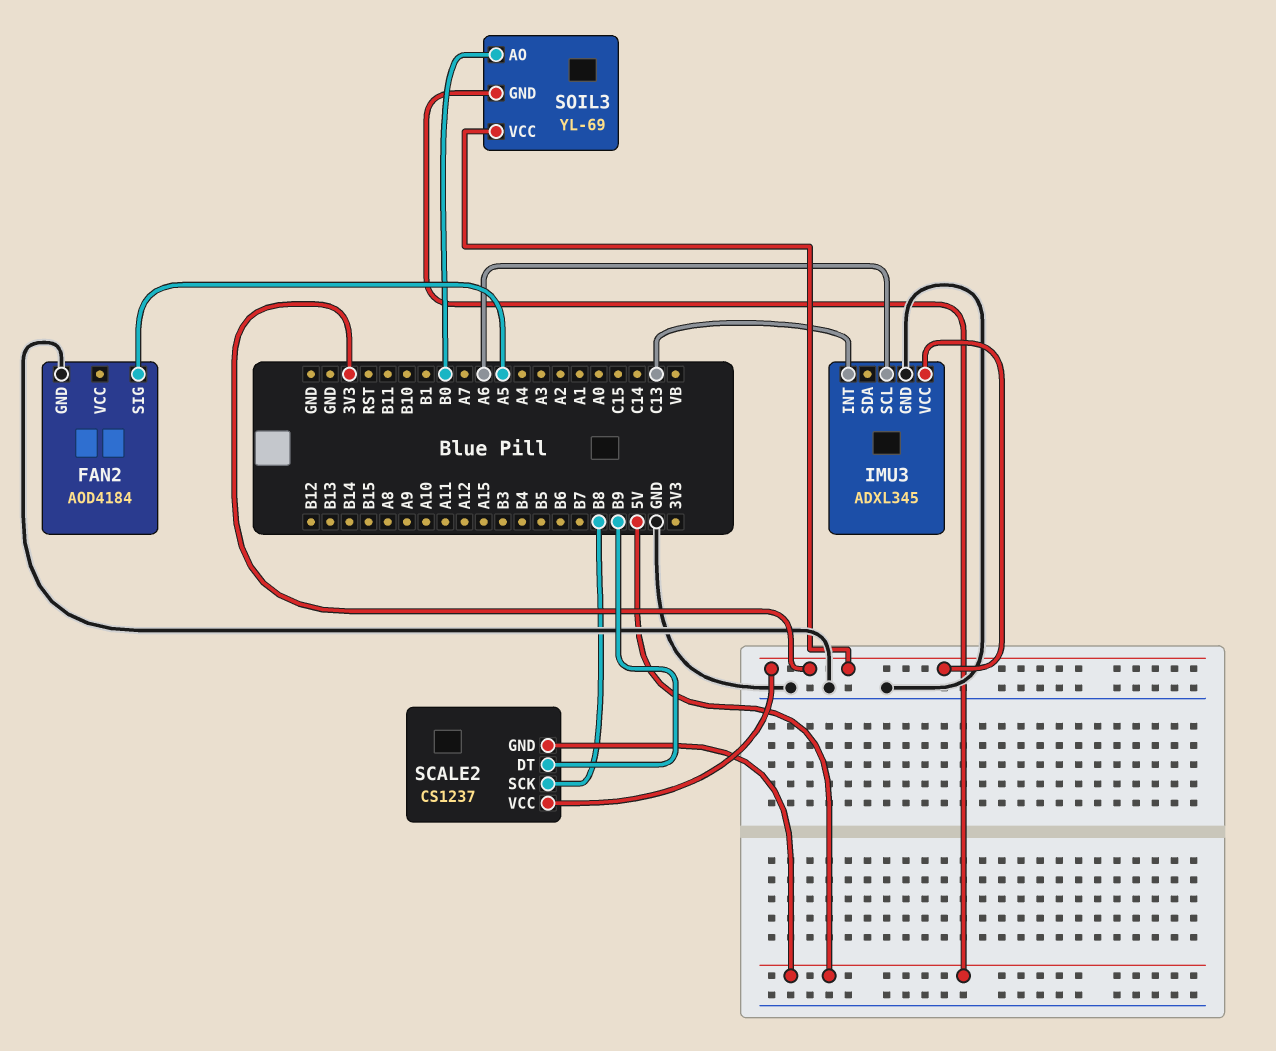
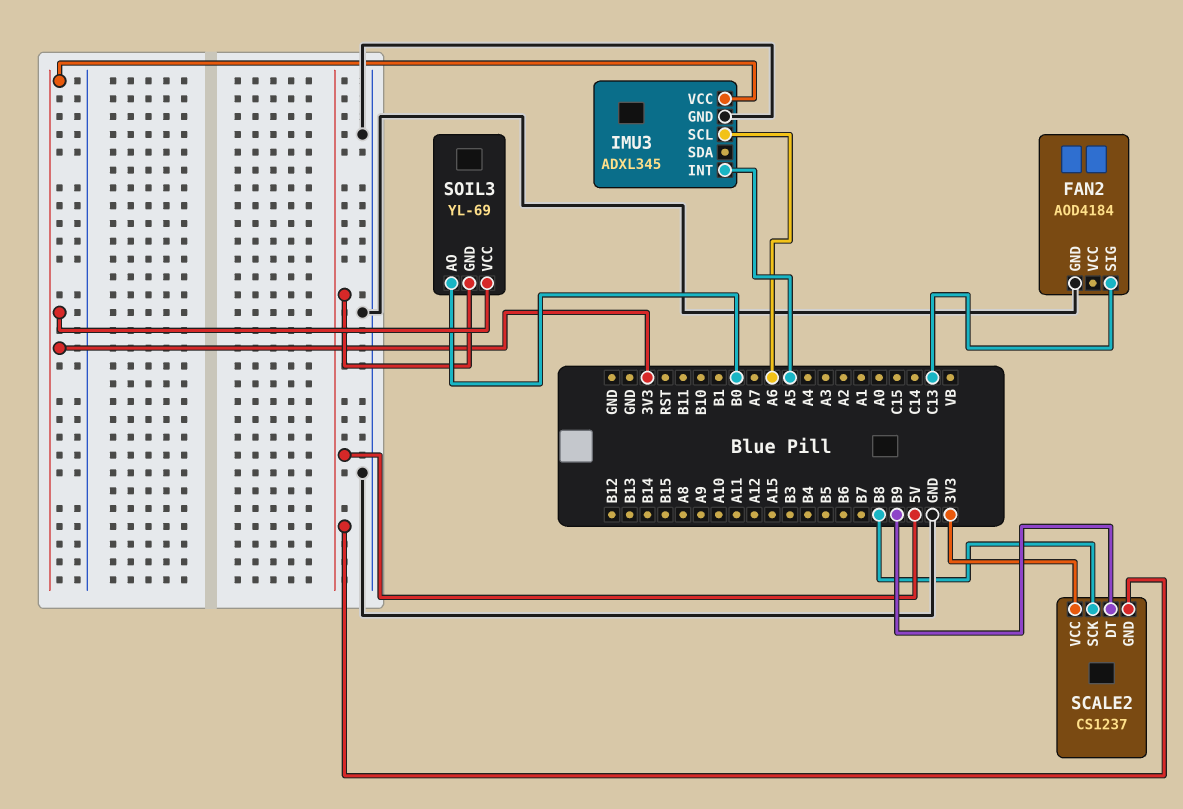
FAN2 pin SIG: A5 -> C13
IMU3 pin INT: C13 -> A5

